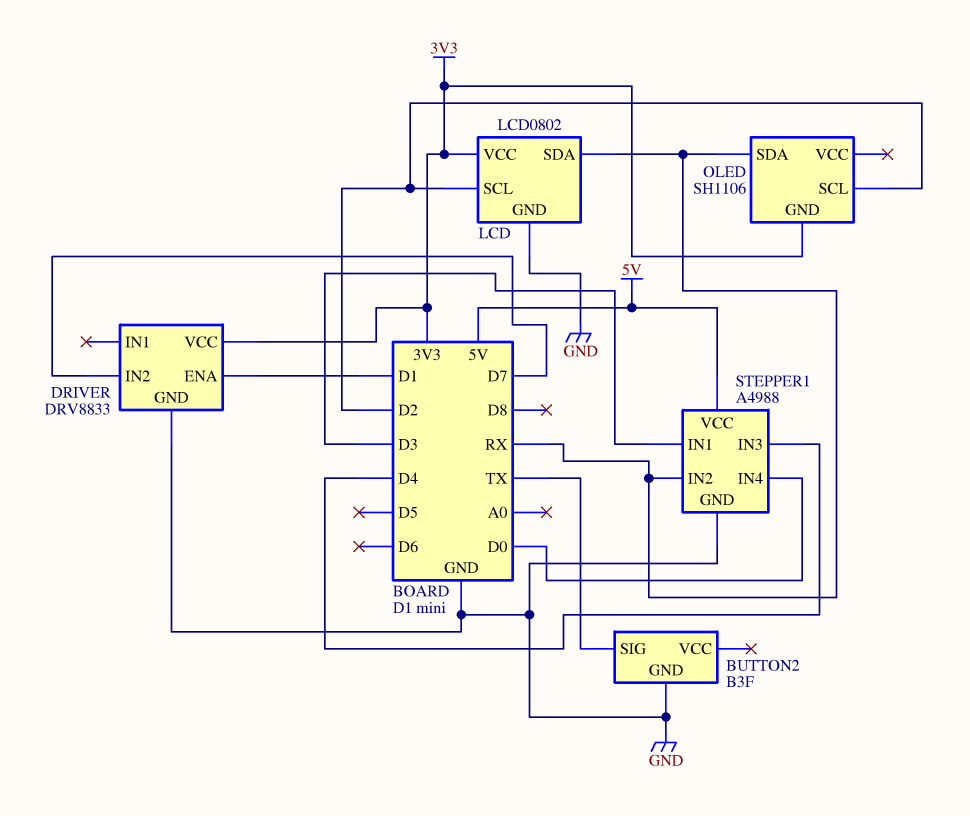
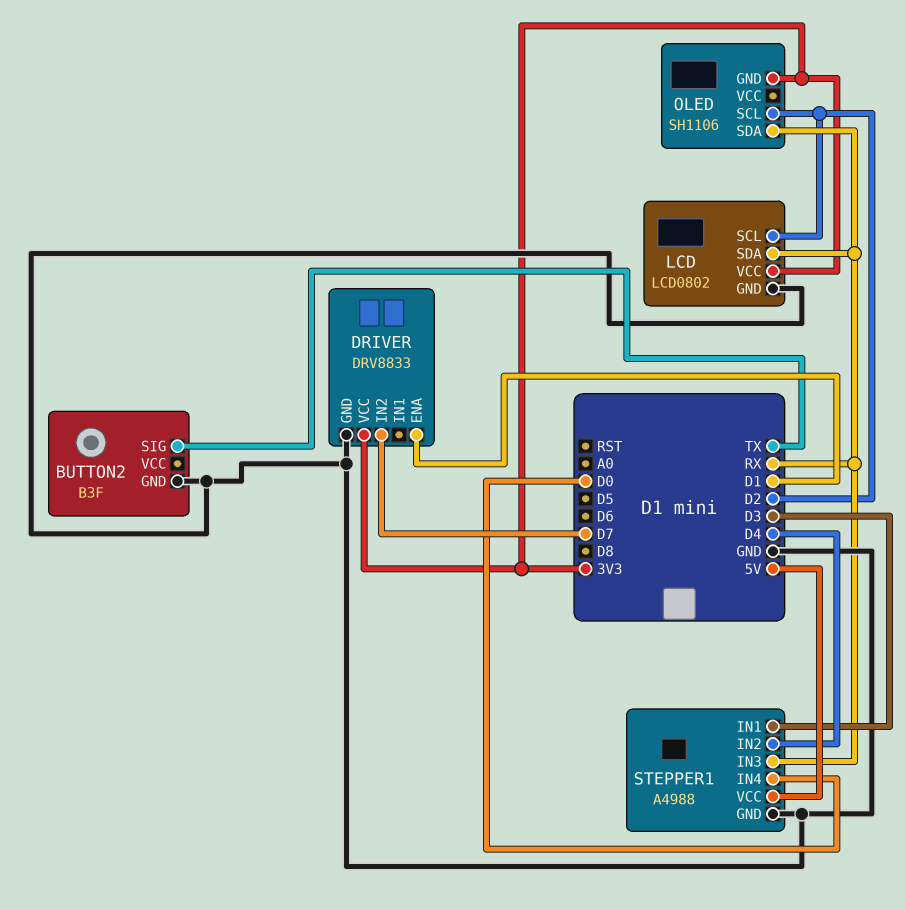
STEPPER1 pin IN2: RX -> D4
STEPPER1 pin IN3: D4 -> RX

